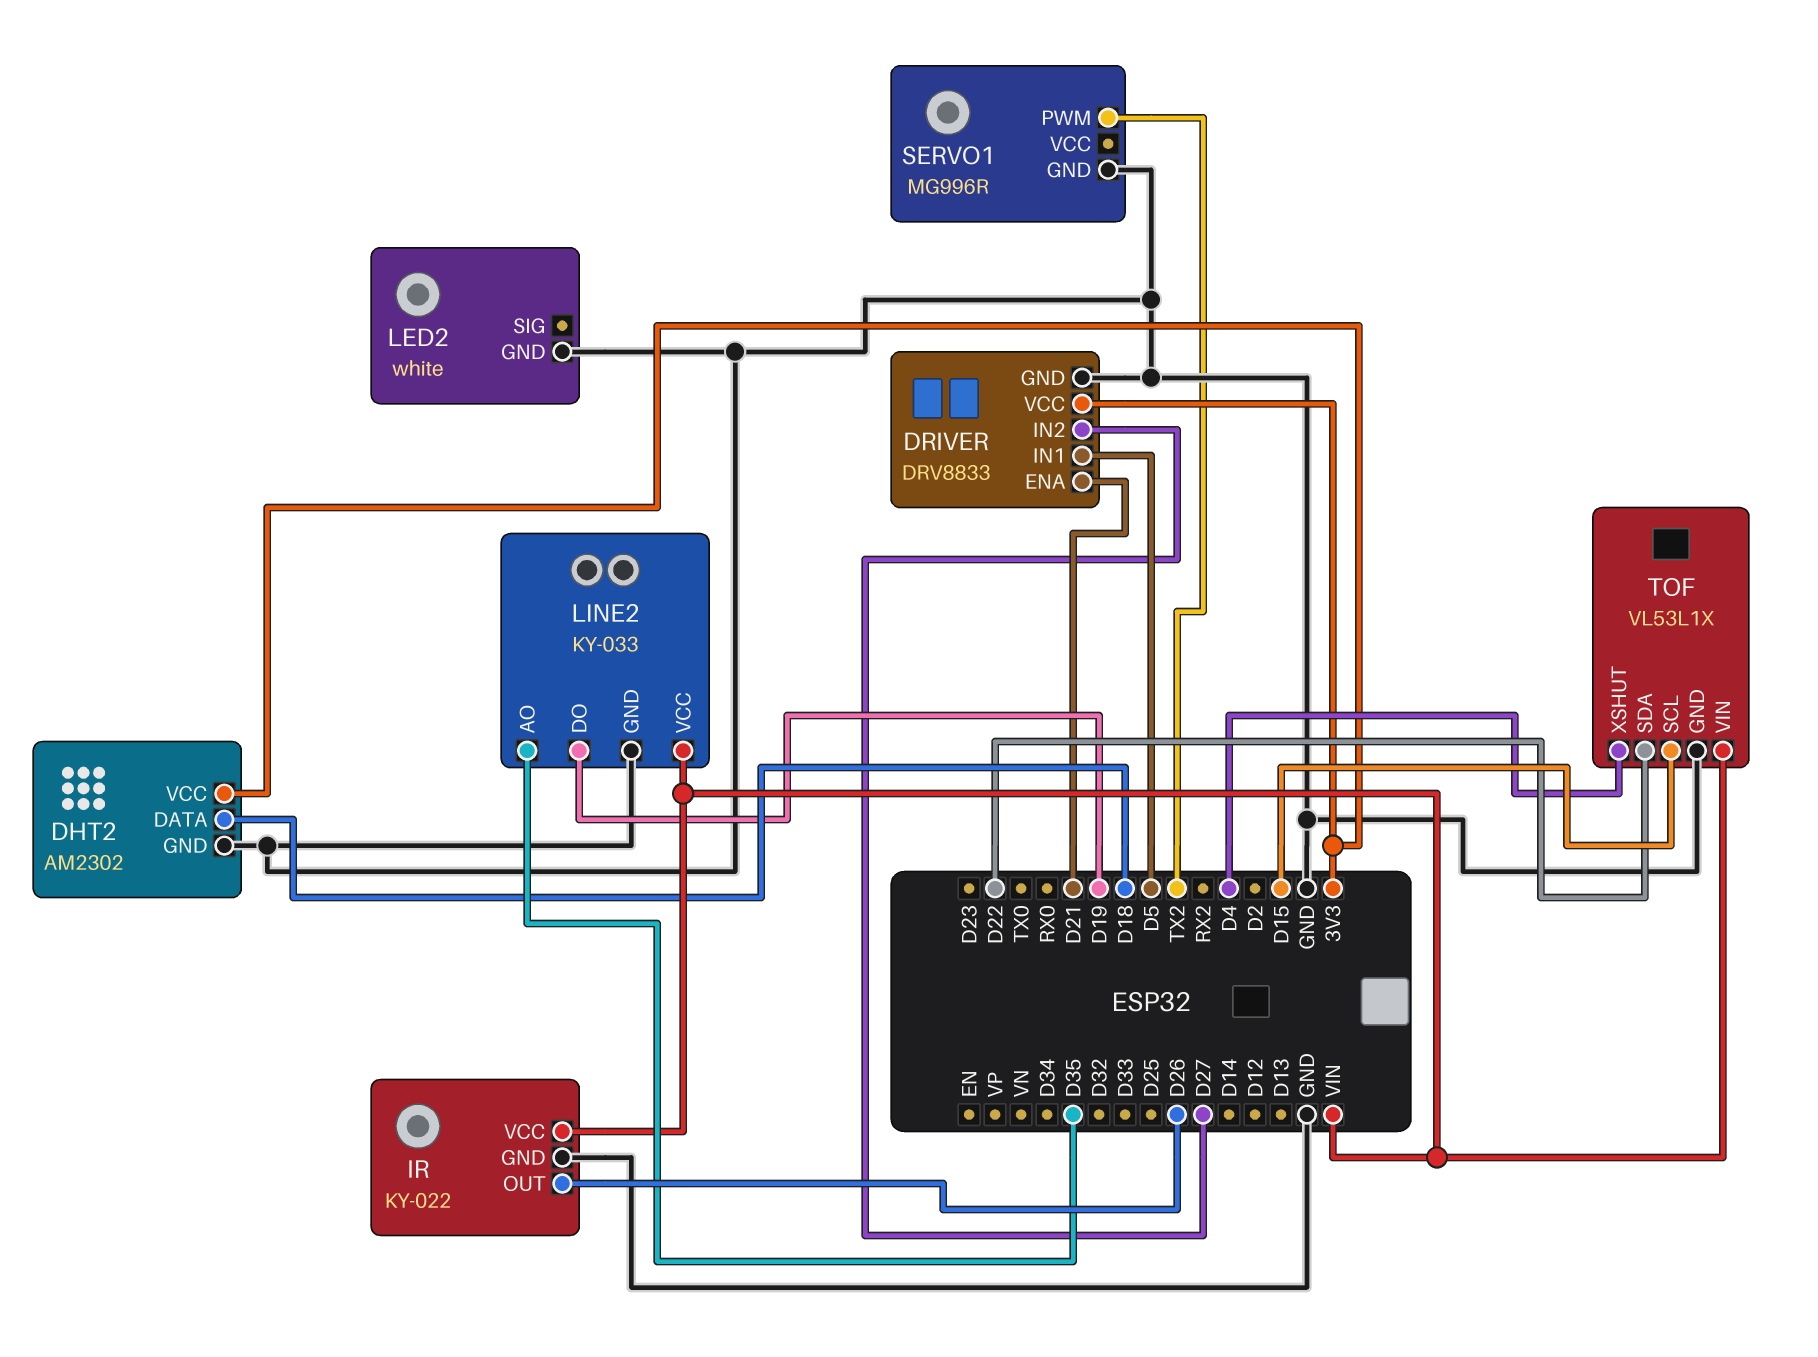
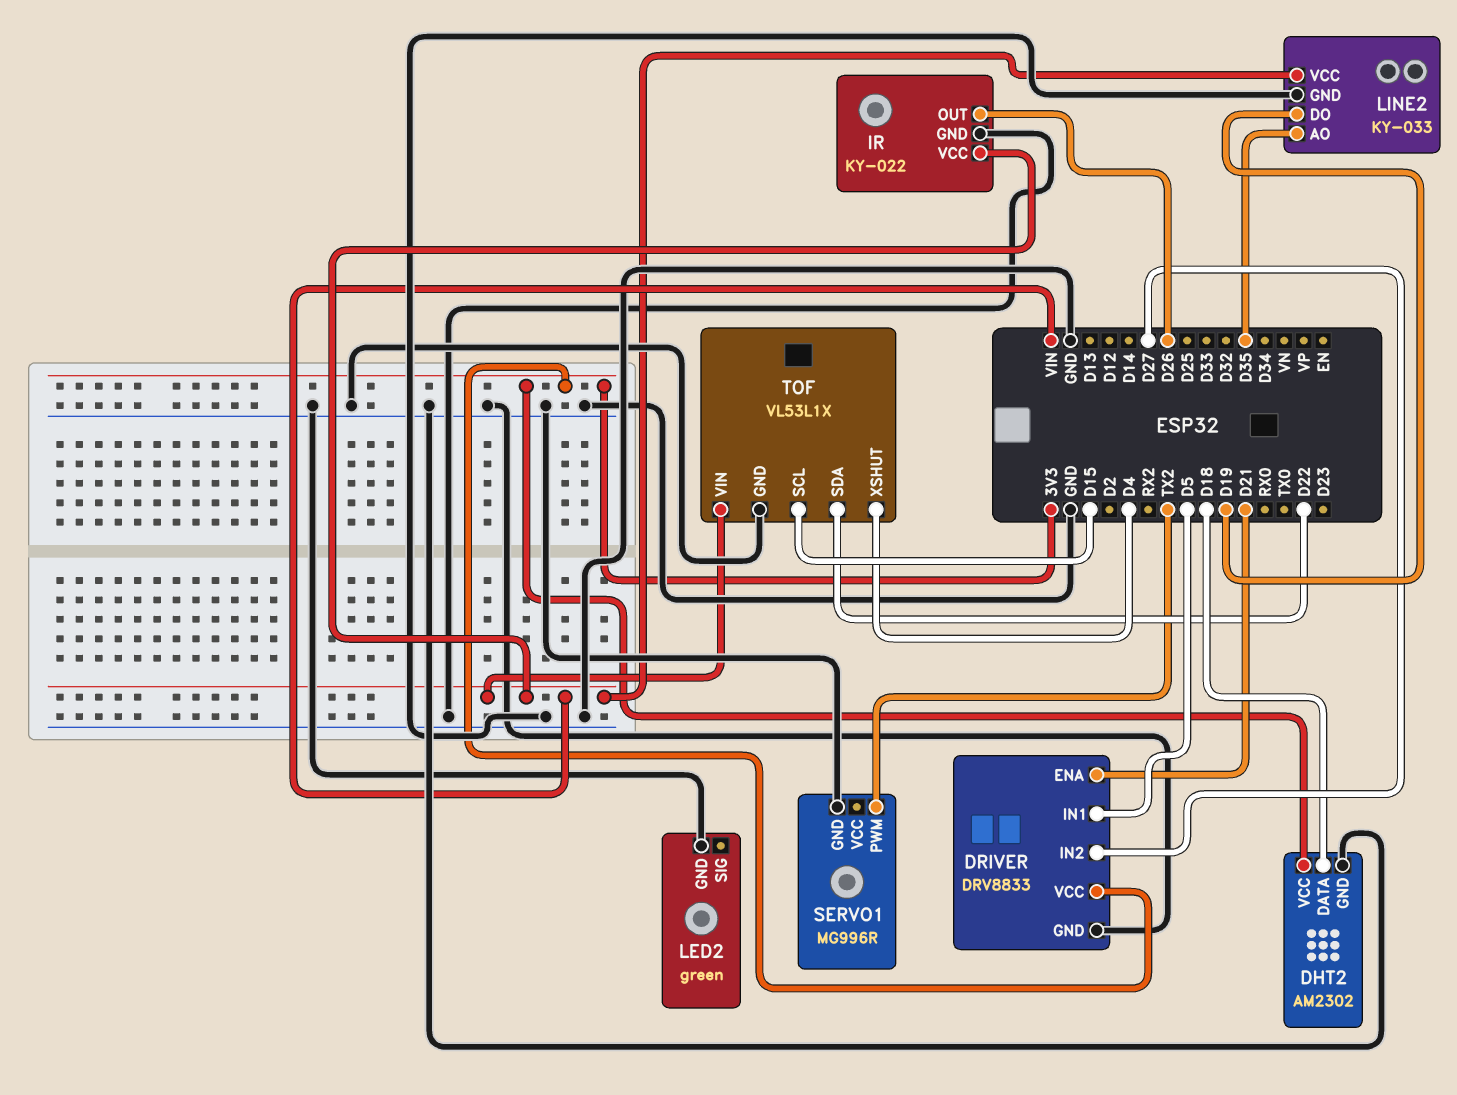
LED2: white -> green

